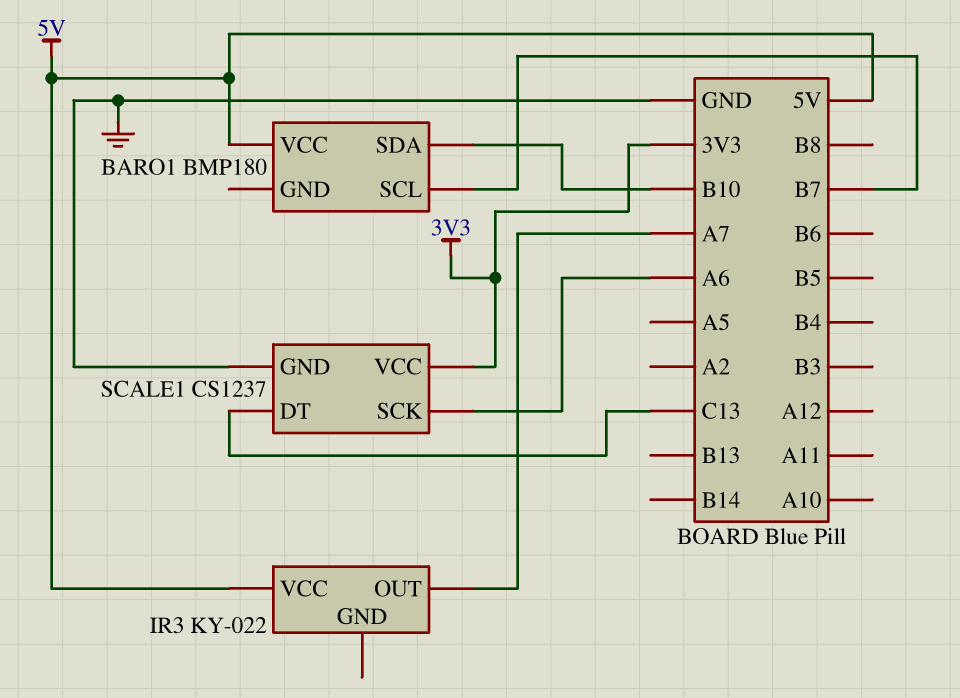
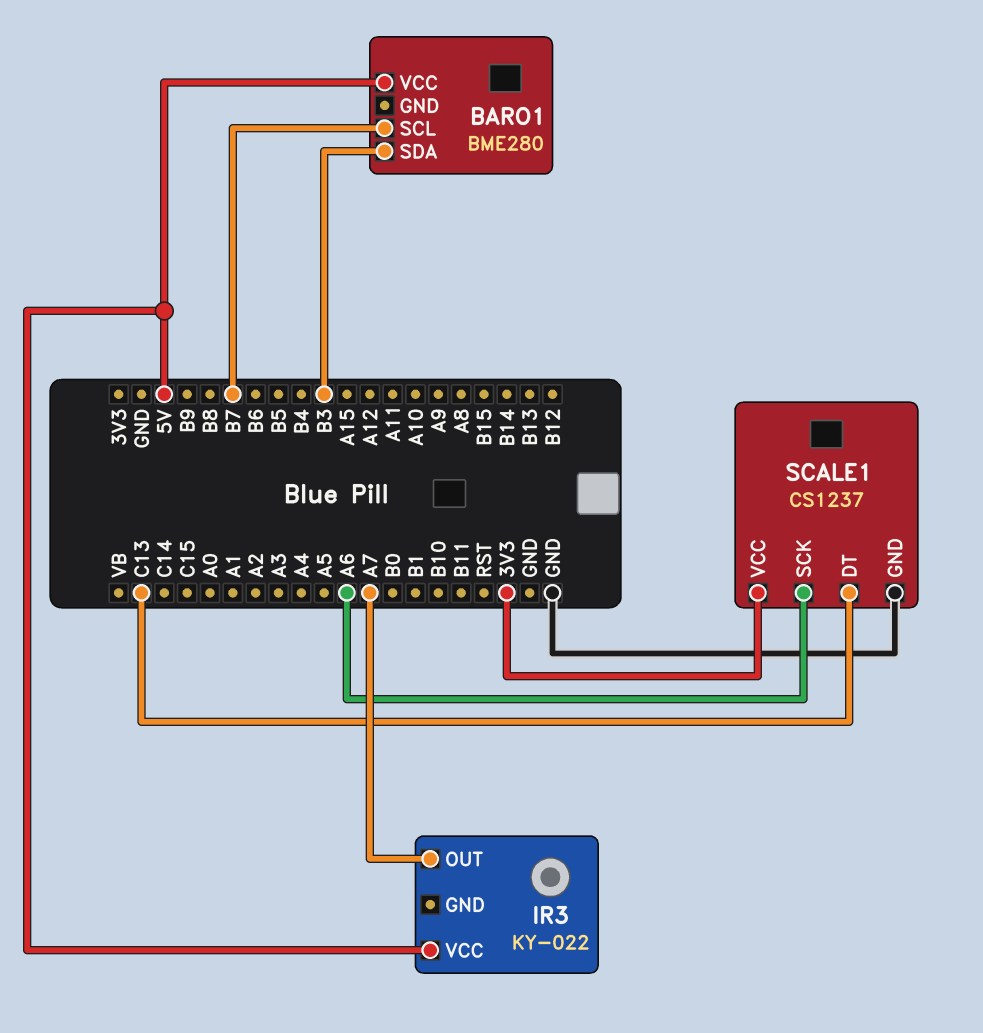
BARO1: BMP180 -> BME280
BARO1 pin SDA: B10 -> B3

